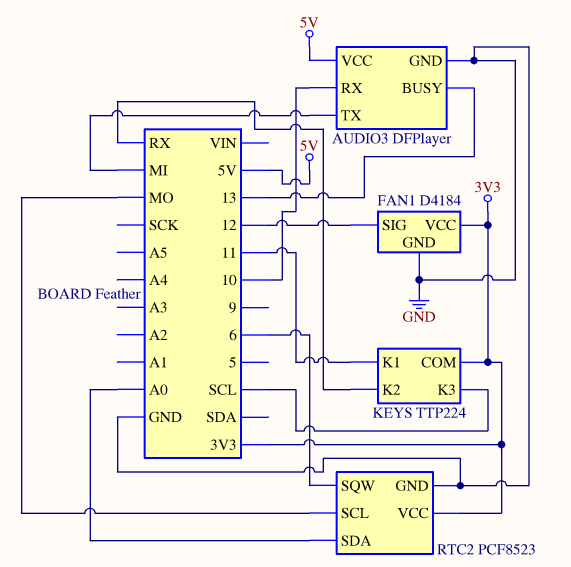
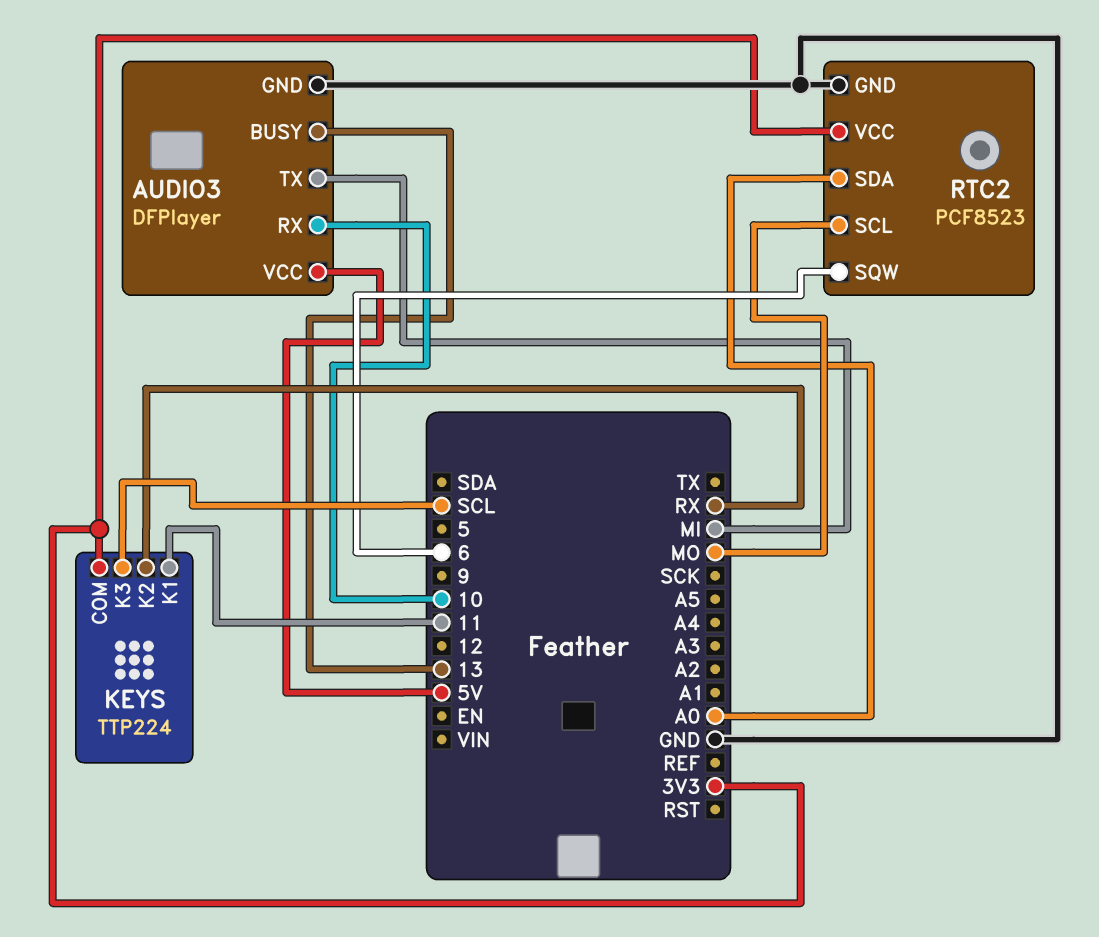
FAN1: D4184 -> none
FAN1 pin GND: GND -> none
FAN1 pin SIG: 12 -> none
FAN1 pin VCC: 3V3 -> none

